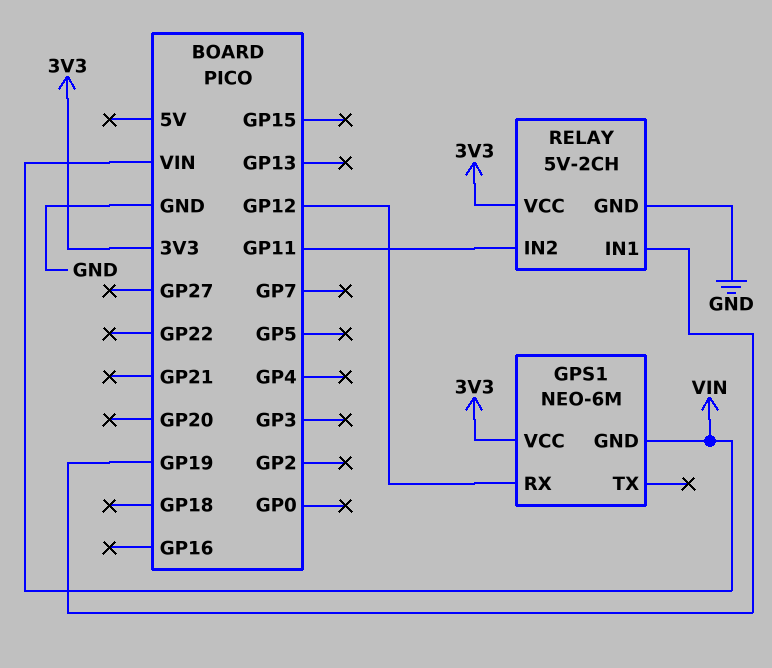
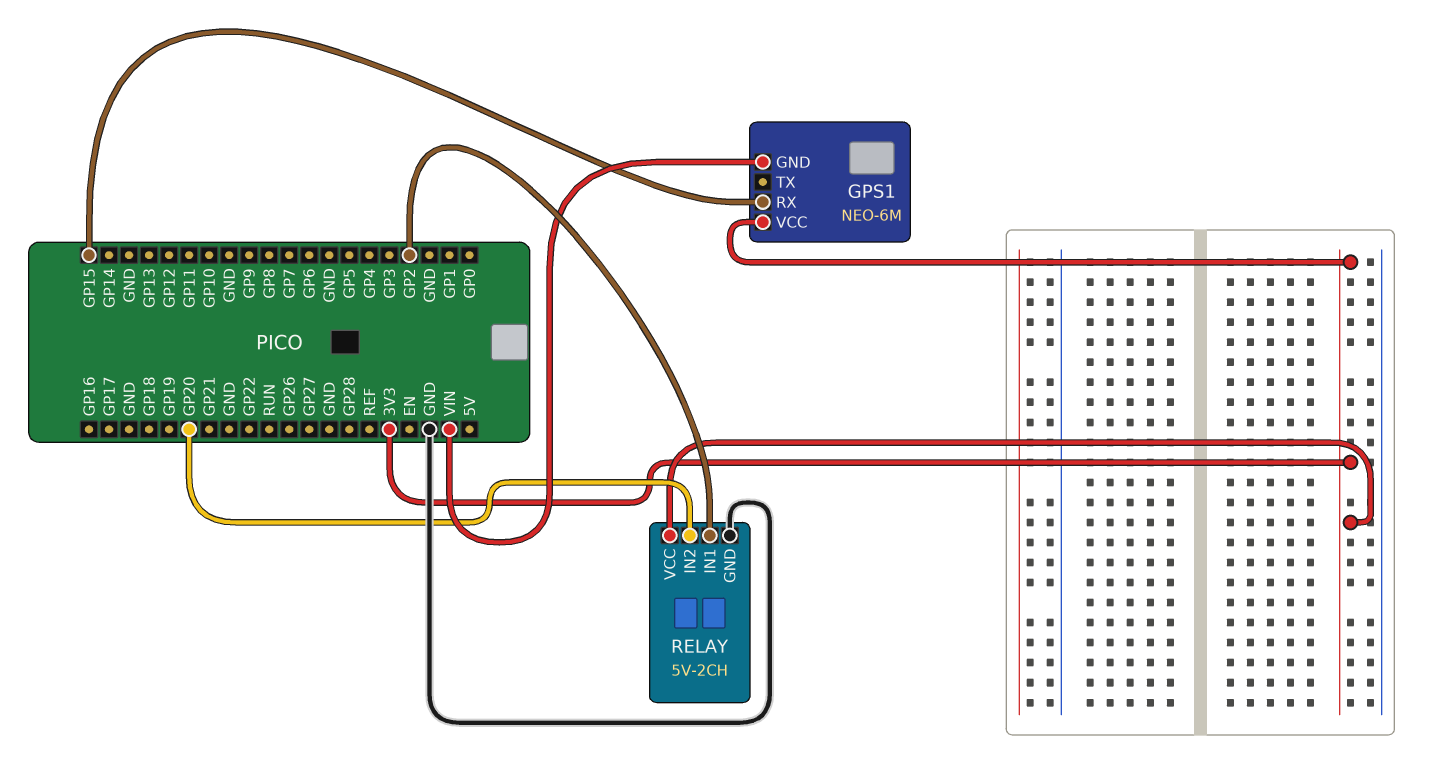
GPS1 pin RX: GP12 -> GP15
RELAY pin IN1: GP19 -> GP2
RELAY pin IN2: GP11 -> GP20

